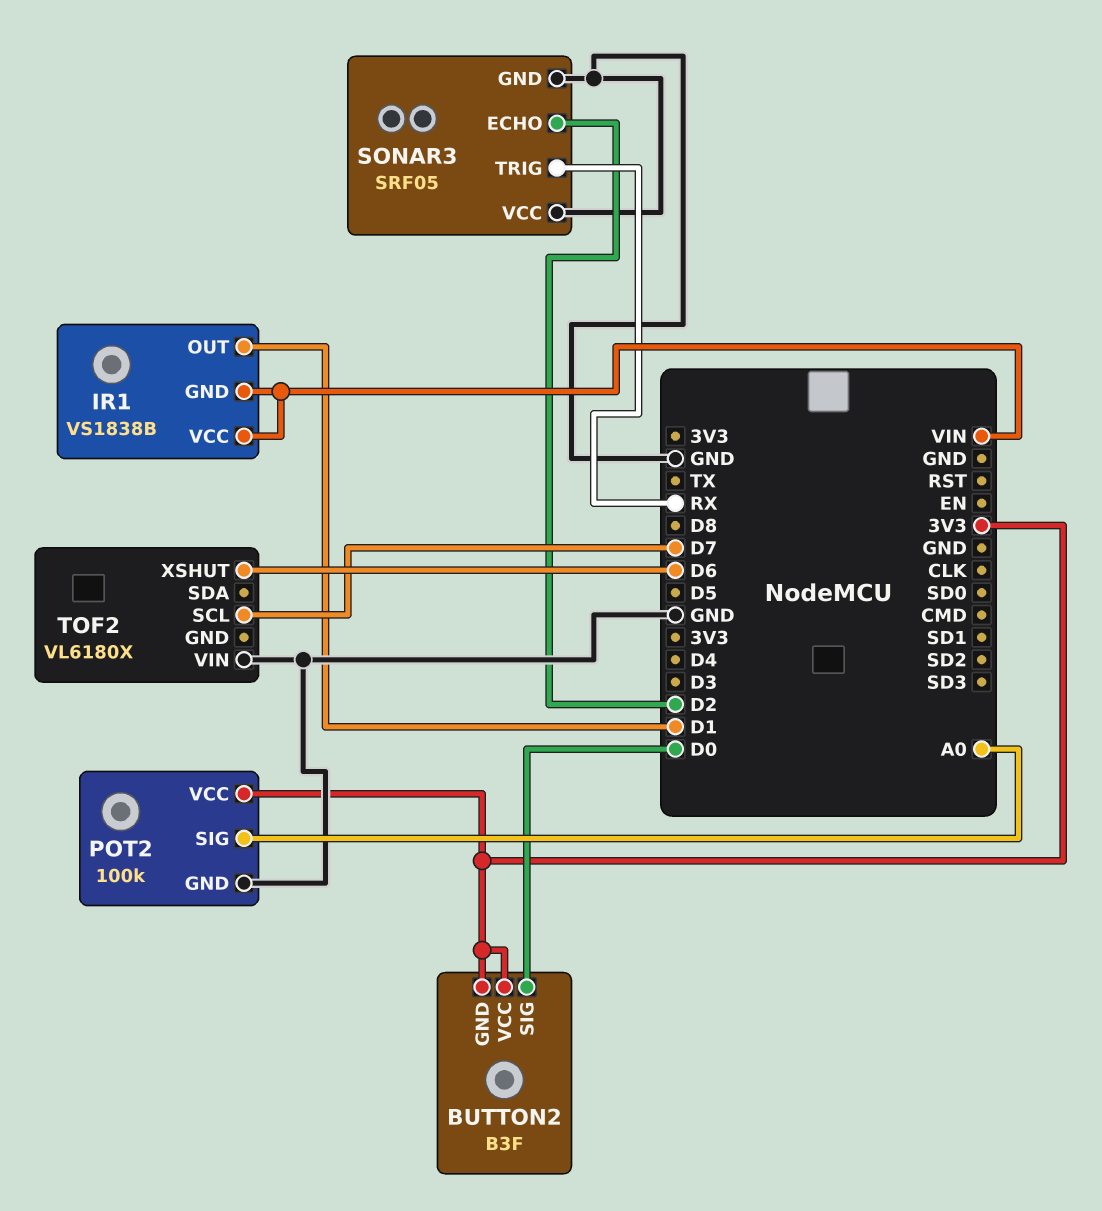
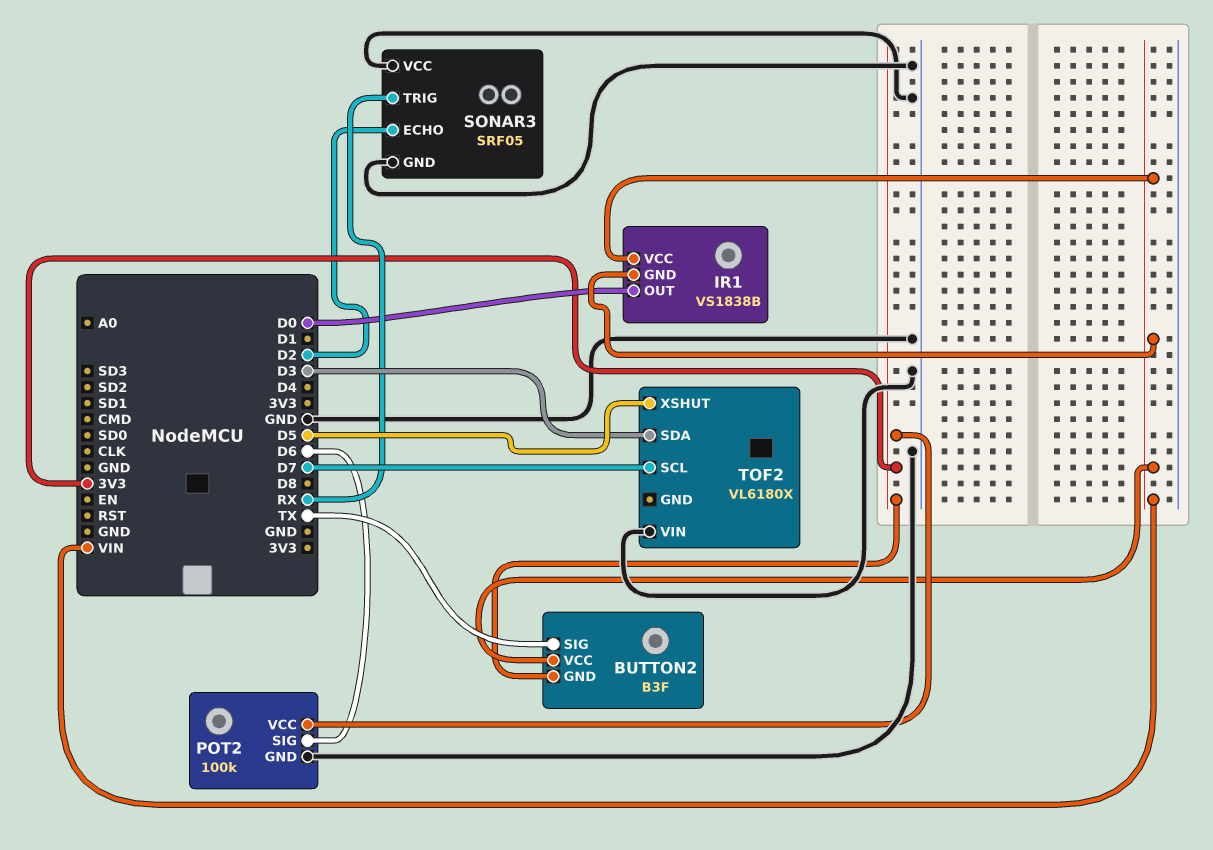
BUTTON2 pin SIG: D0 -> TX
BUTTON2 pin VCC: 3V3 -> VIN
IR1 pin OUT: D1 -> D0
POT2 pin SIG: A0 -> D6
TOF2 pin SDA: none -> D3
TOF2 pin XSHUT: D6 -> D5

